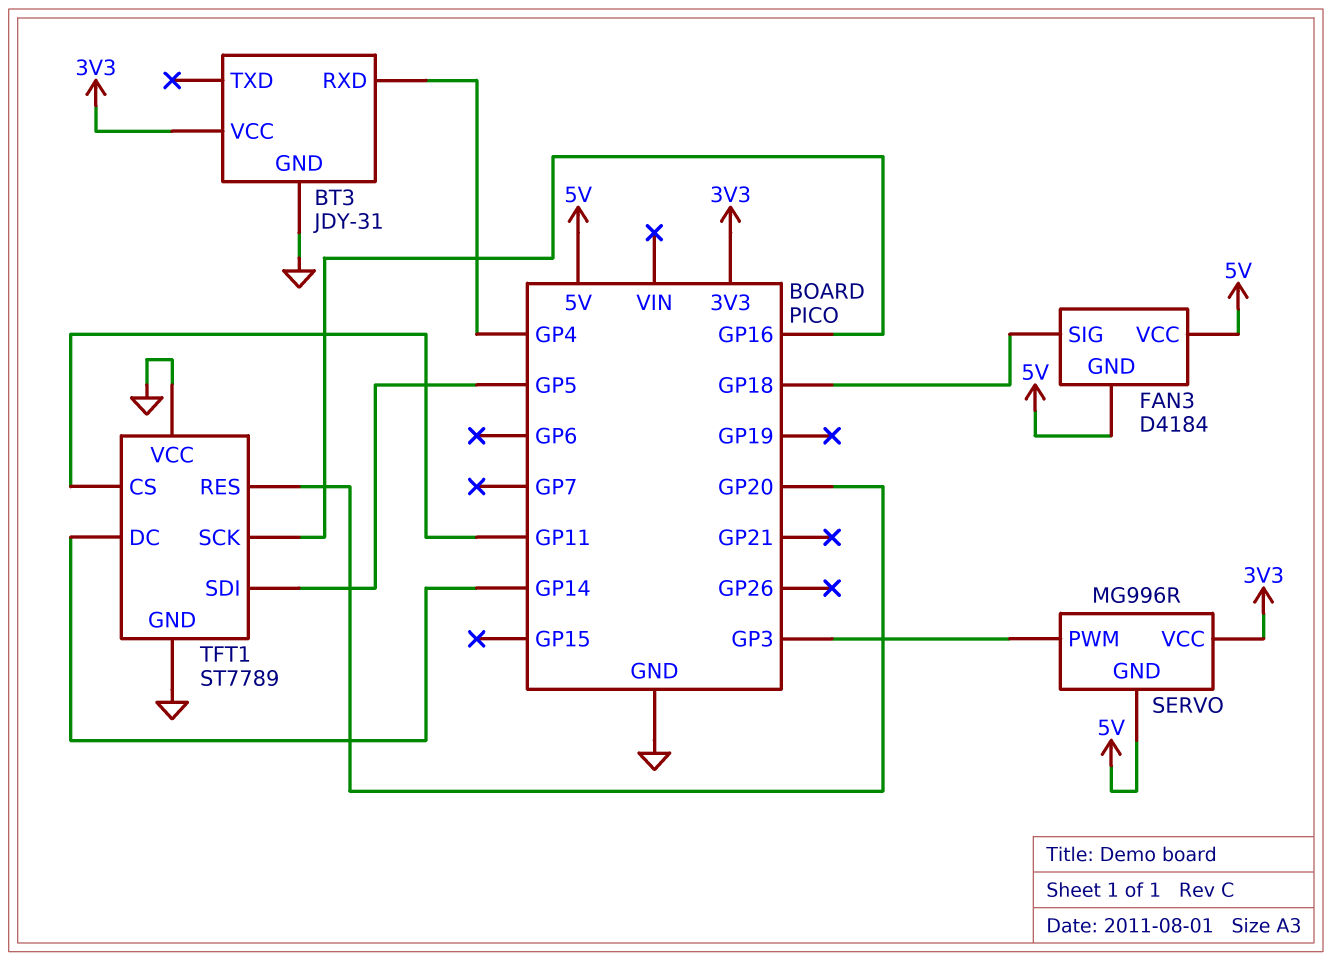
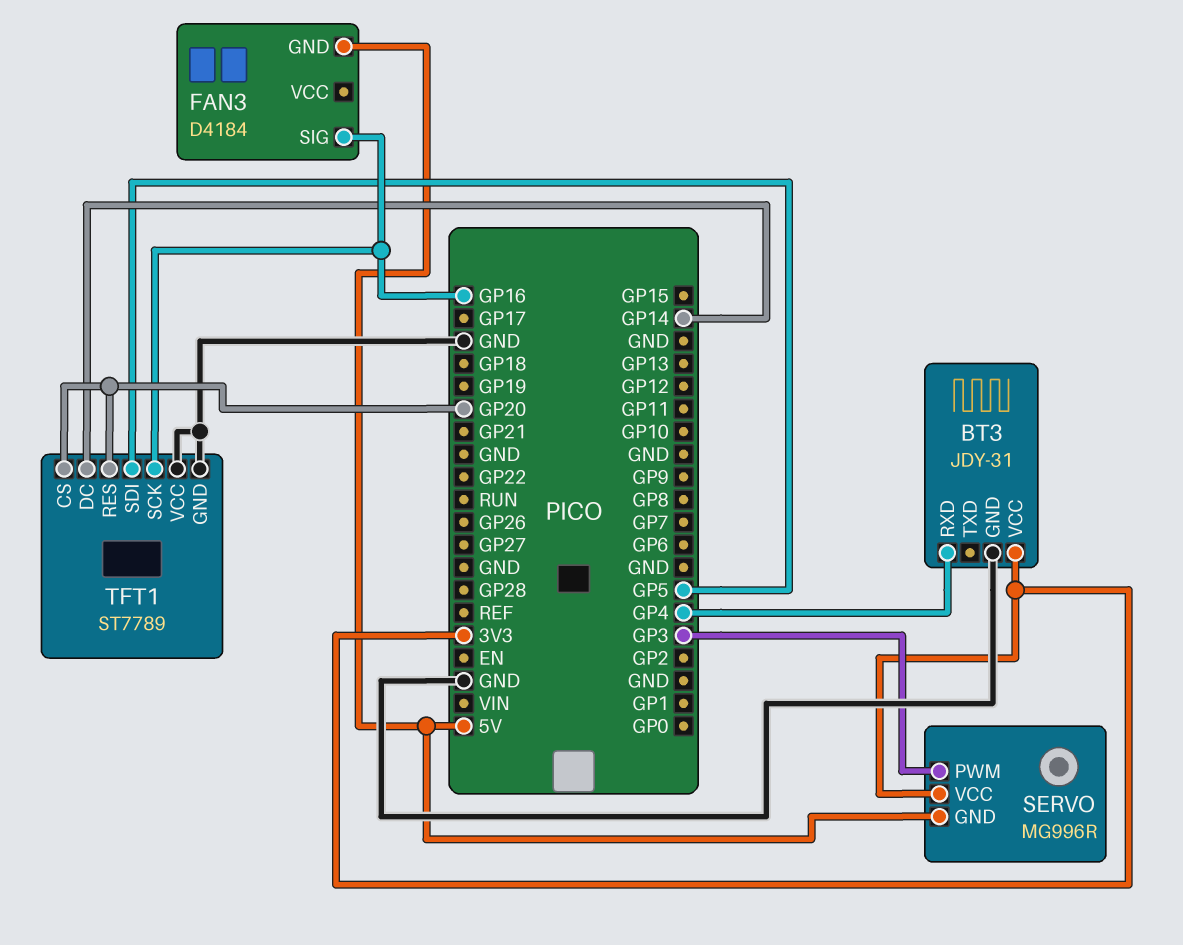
FAN3 pin SIG: GP18 -> GP16
FAN3 pin VCC: 5V -> none
TFT1 pin CS: GP11 -> GP20

